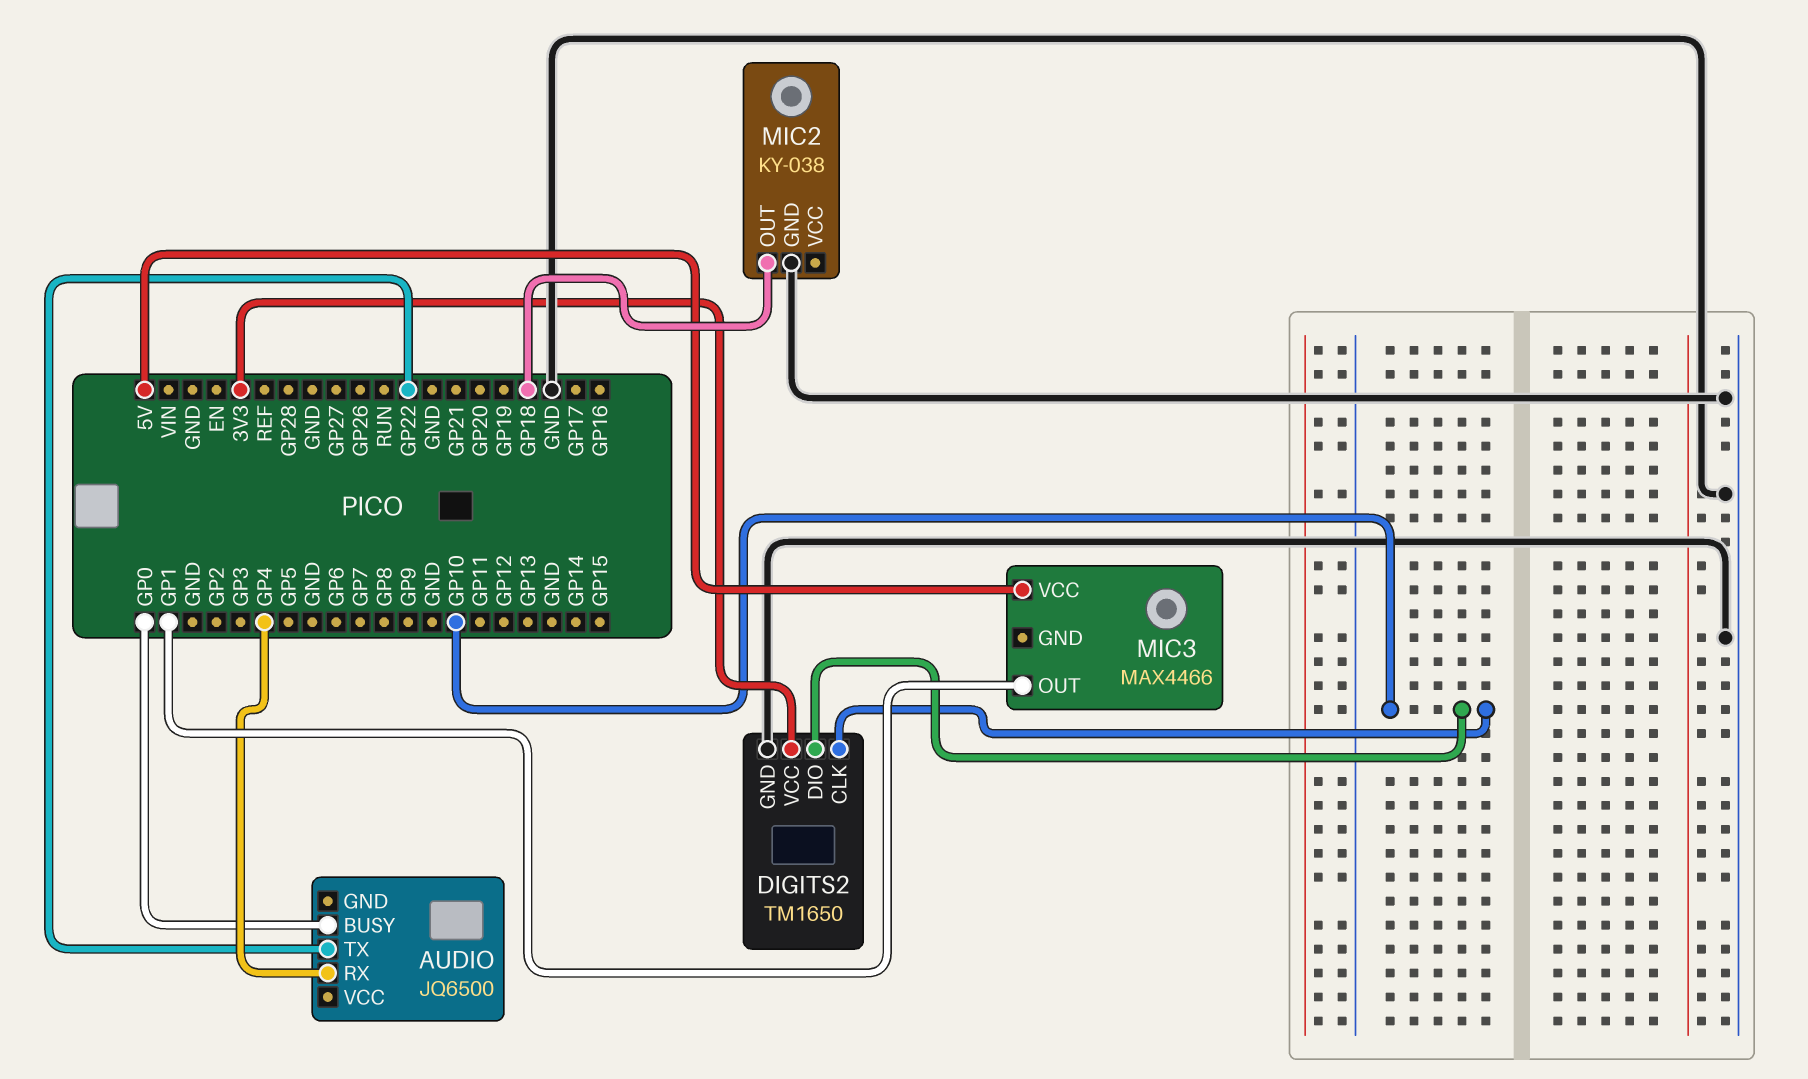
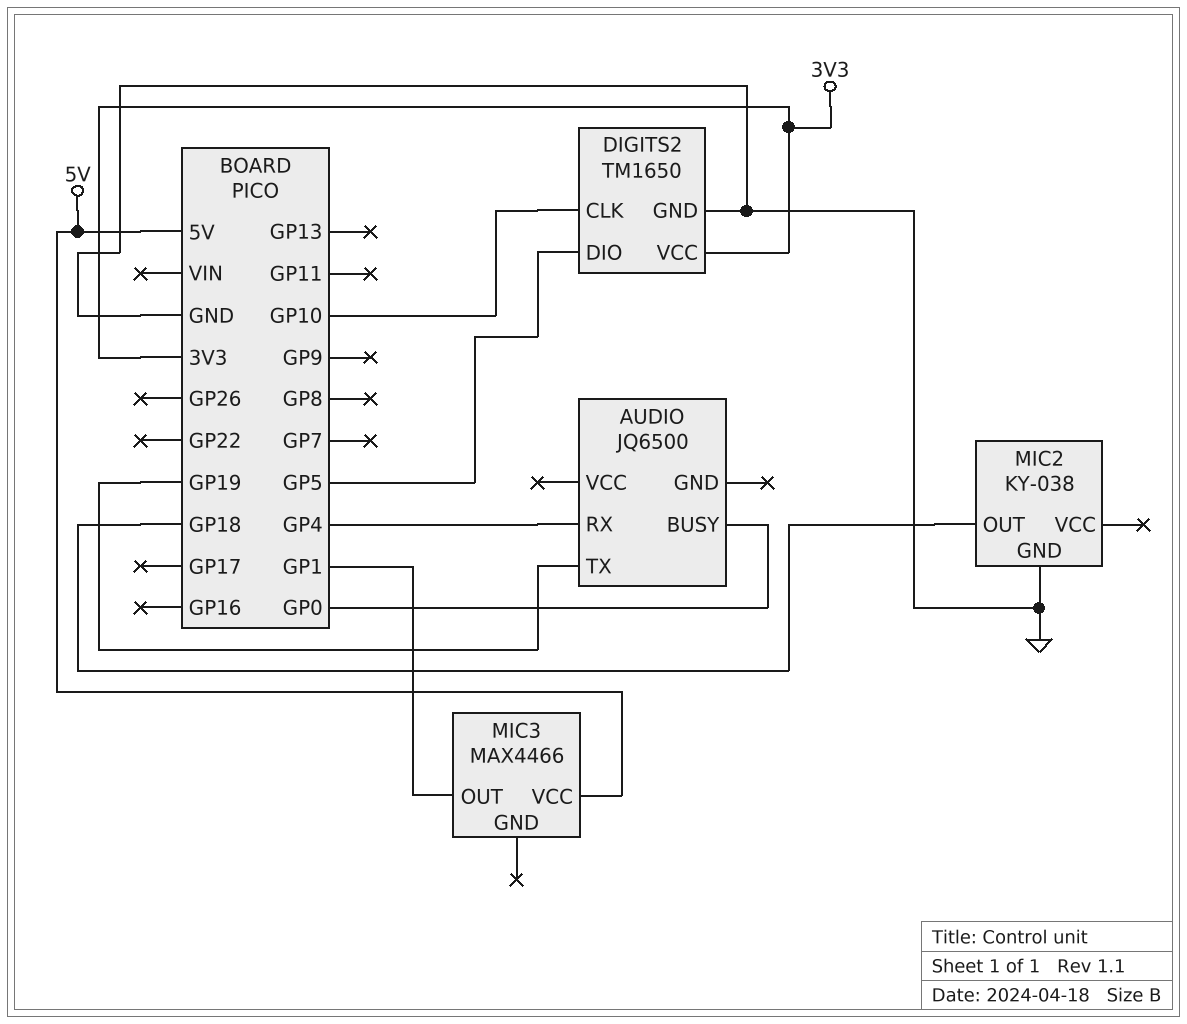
AUDIO pin TX: GP22 -> GP19
DIGITS2 pin DIO: GP10 -> GP5

